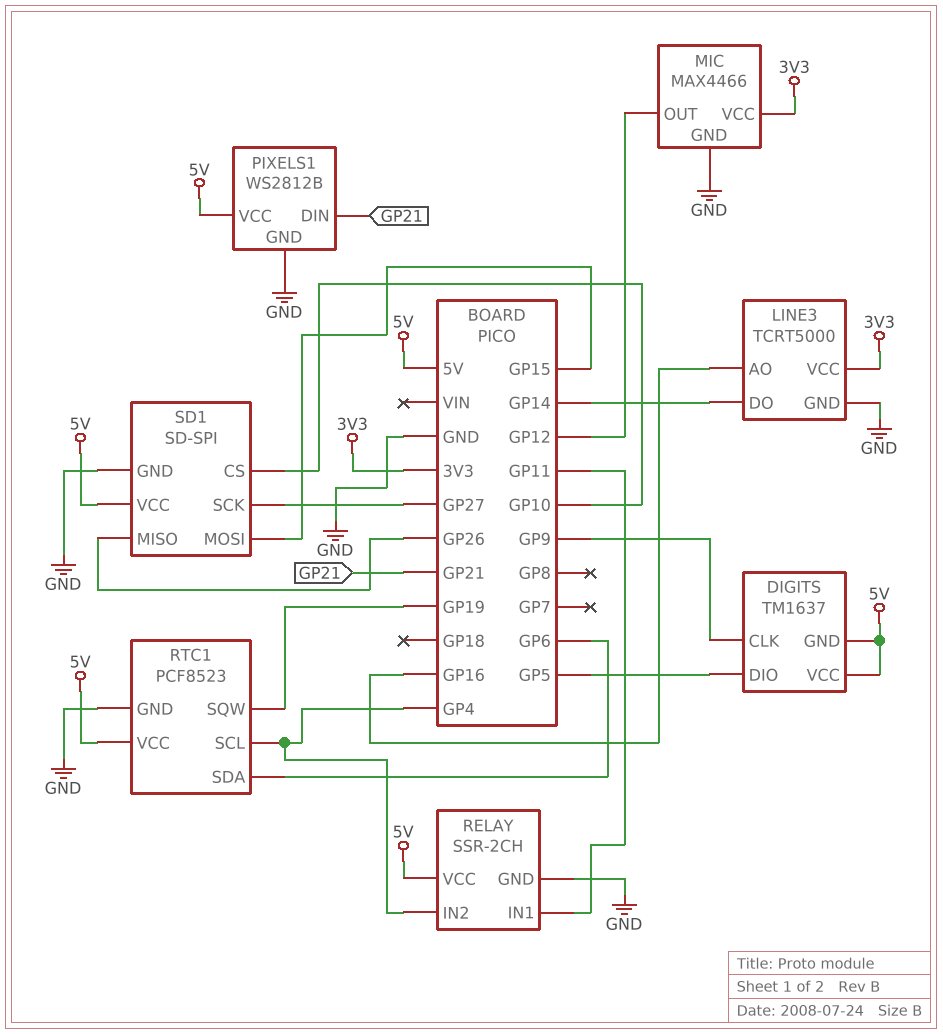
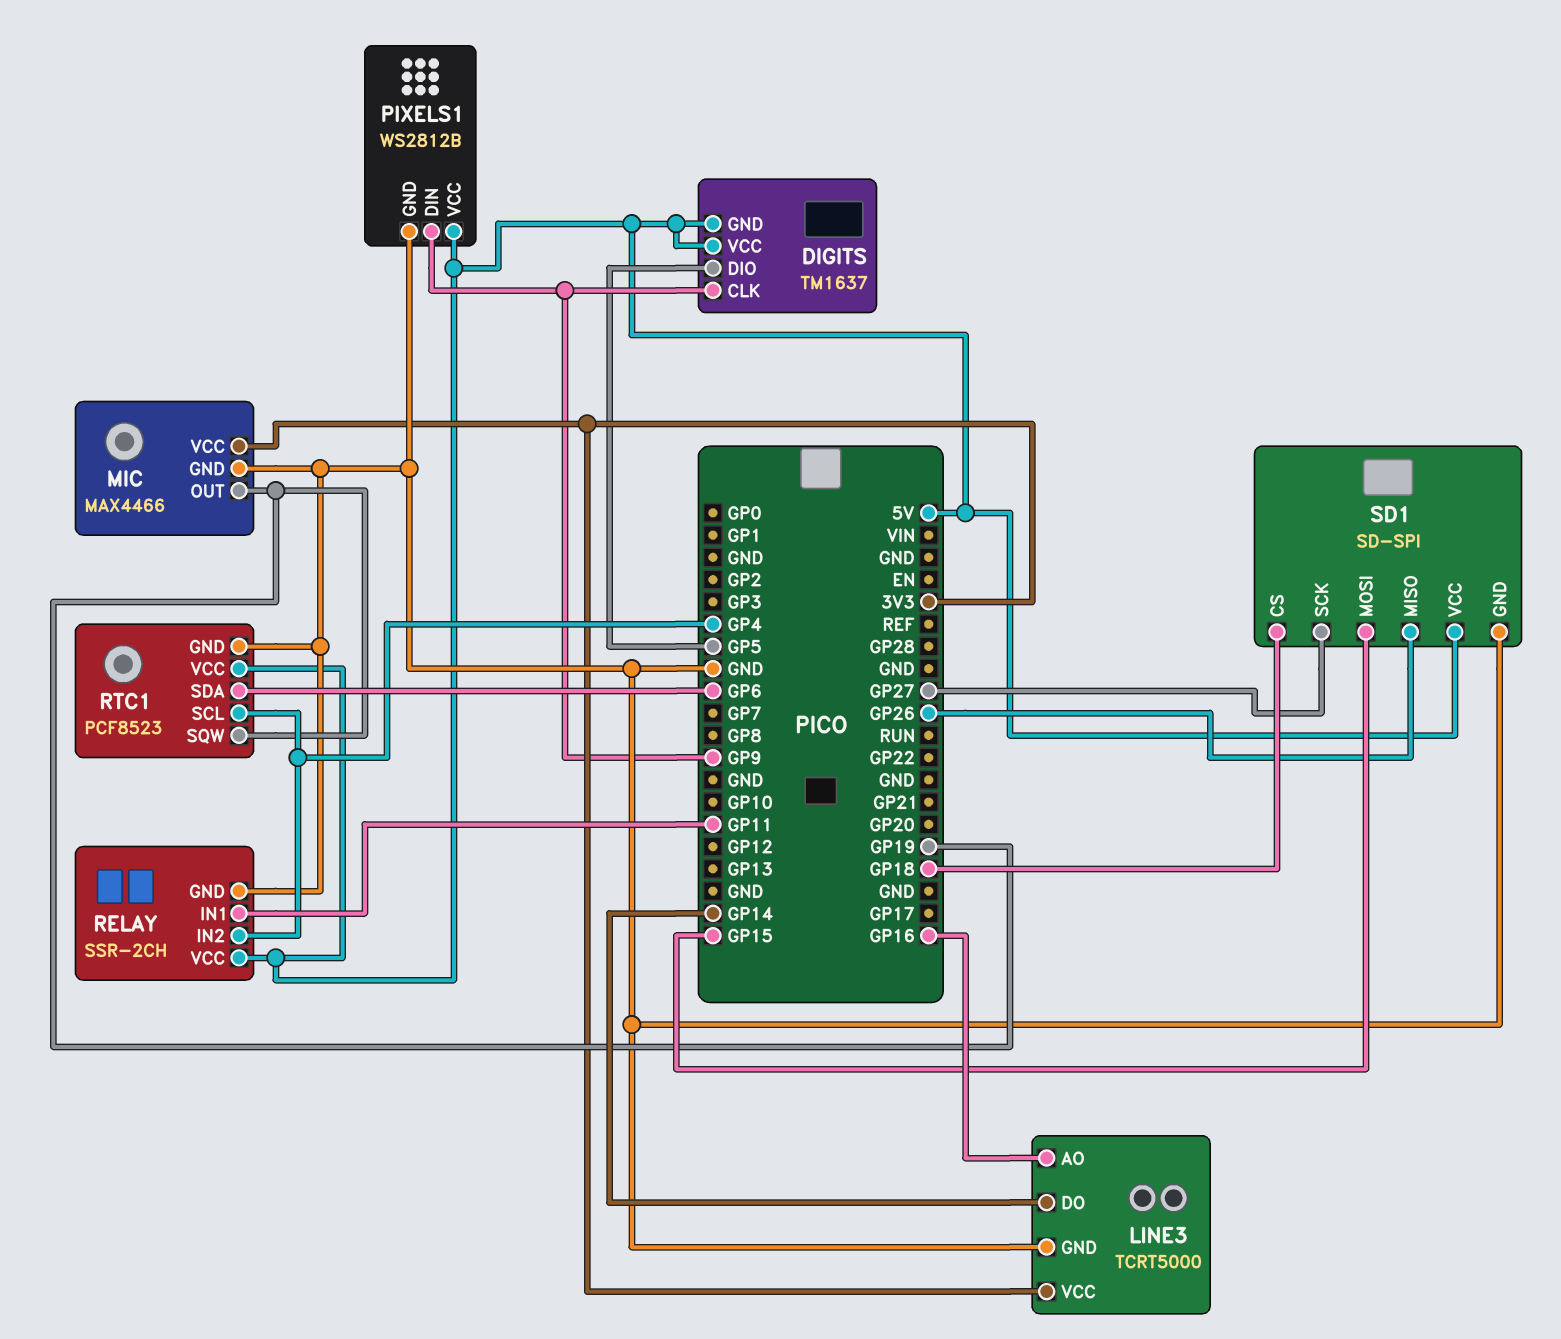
MIC pin OUT: GP12 -> GP19
PIXELS1 pin DIN: GP21 -> GP9
SD1 pin CS: GP10 -> GP18

